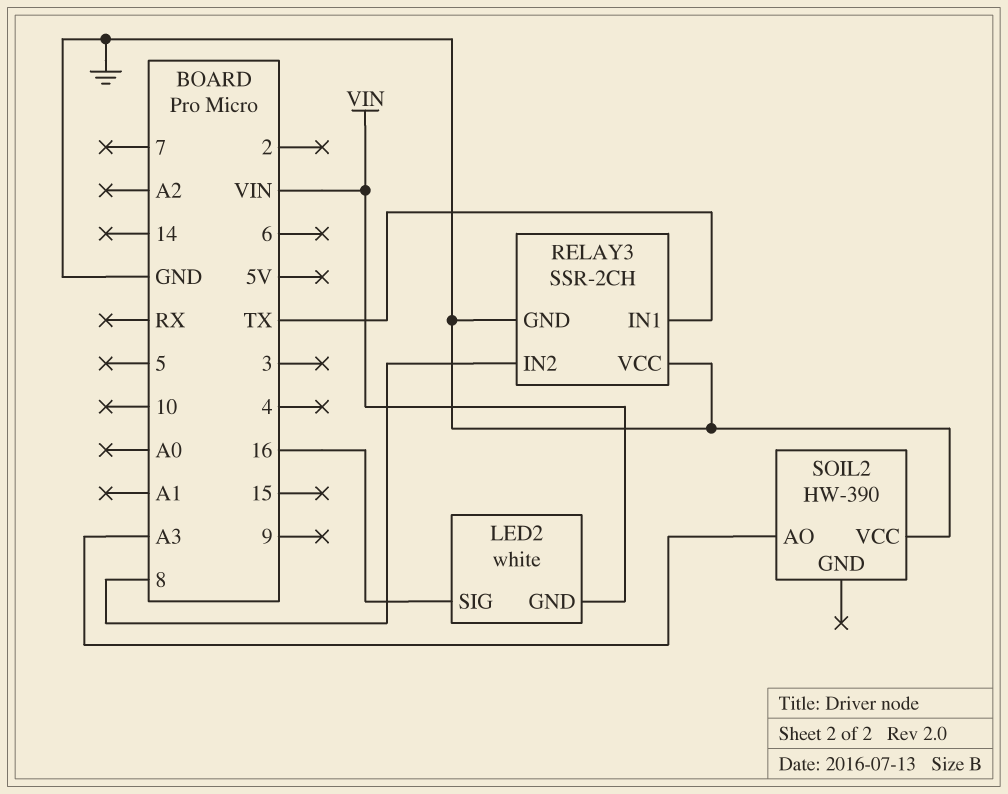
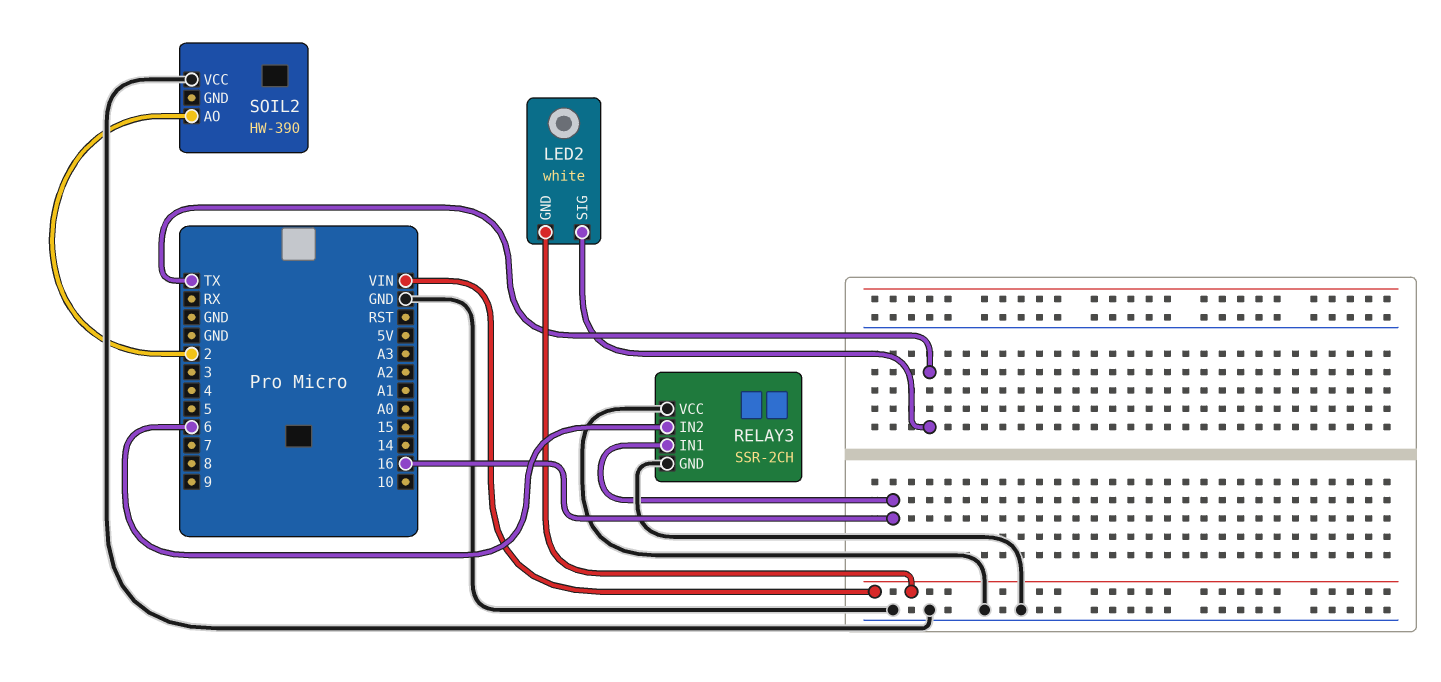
LED2 pin SIG: 16 -> TX
RELAY3 pin IN1: TX -> 16
RELAY3 pin IN2: 8 -> 6
SOIL2 pin AO: A3 -> 2

